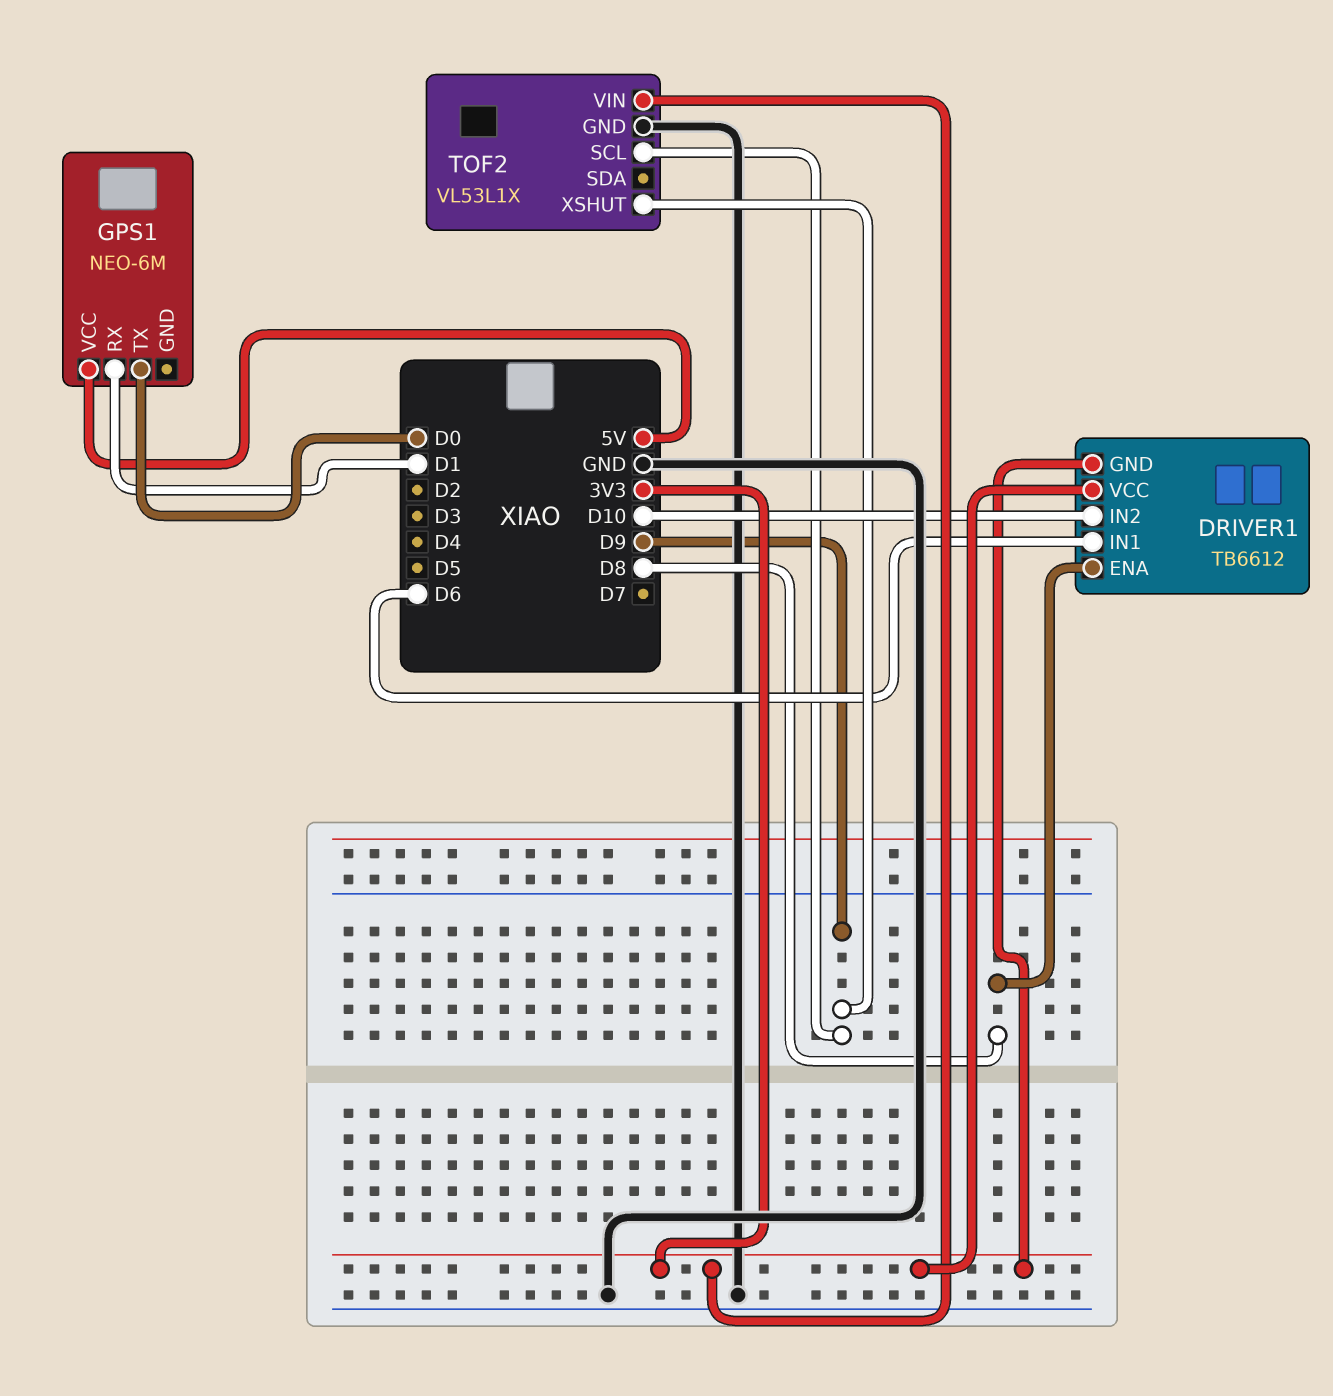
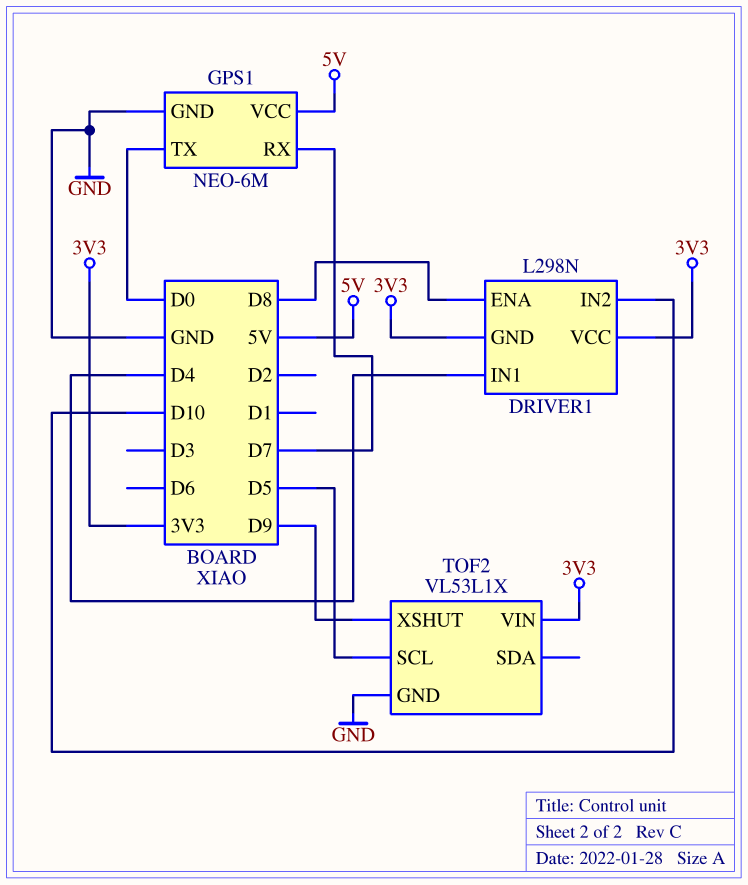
DRIVER1: TB6612 -> L298N
DRIVER1 pin IN1: D6 -> D4
GPS1 pin GND: none -> GND
GPS1 pin RX: D1 -> D7
TOF2 pin SCL: D9 -> D5

